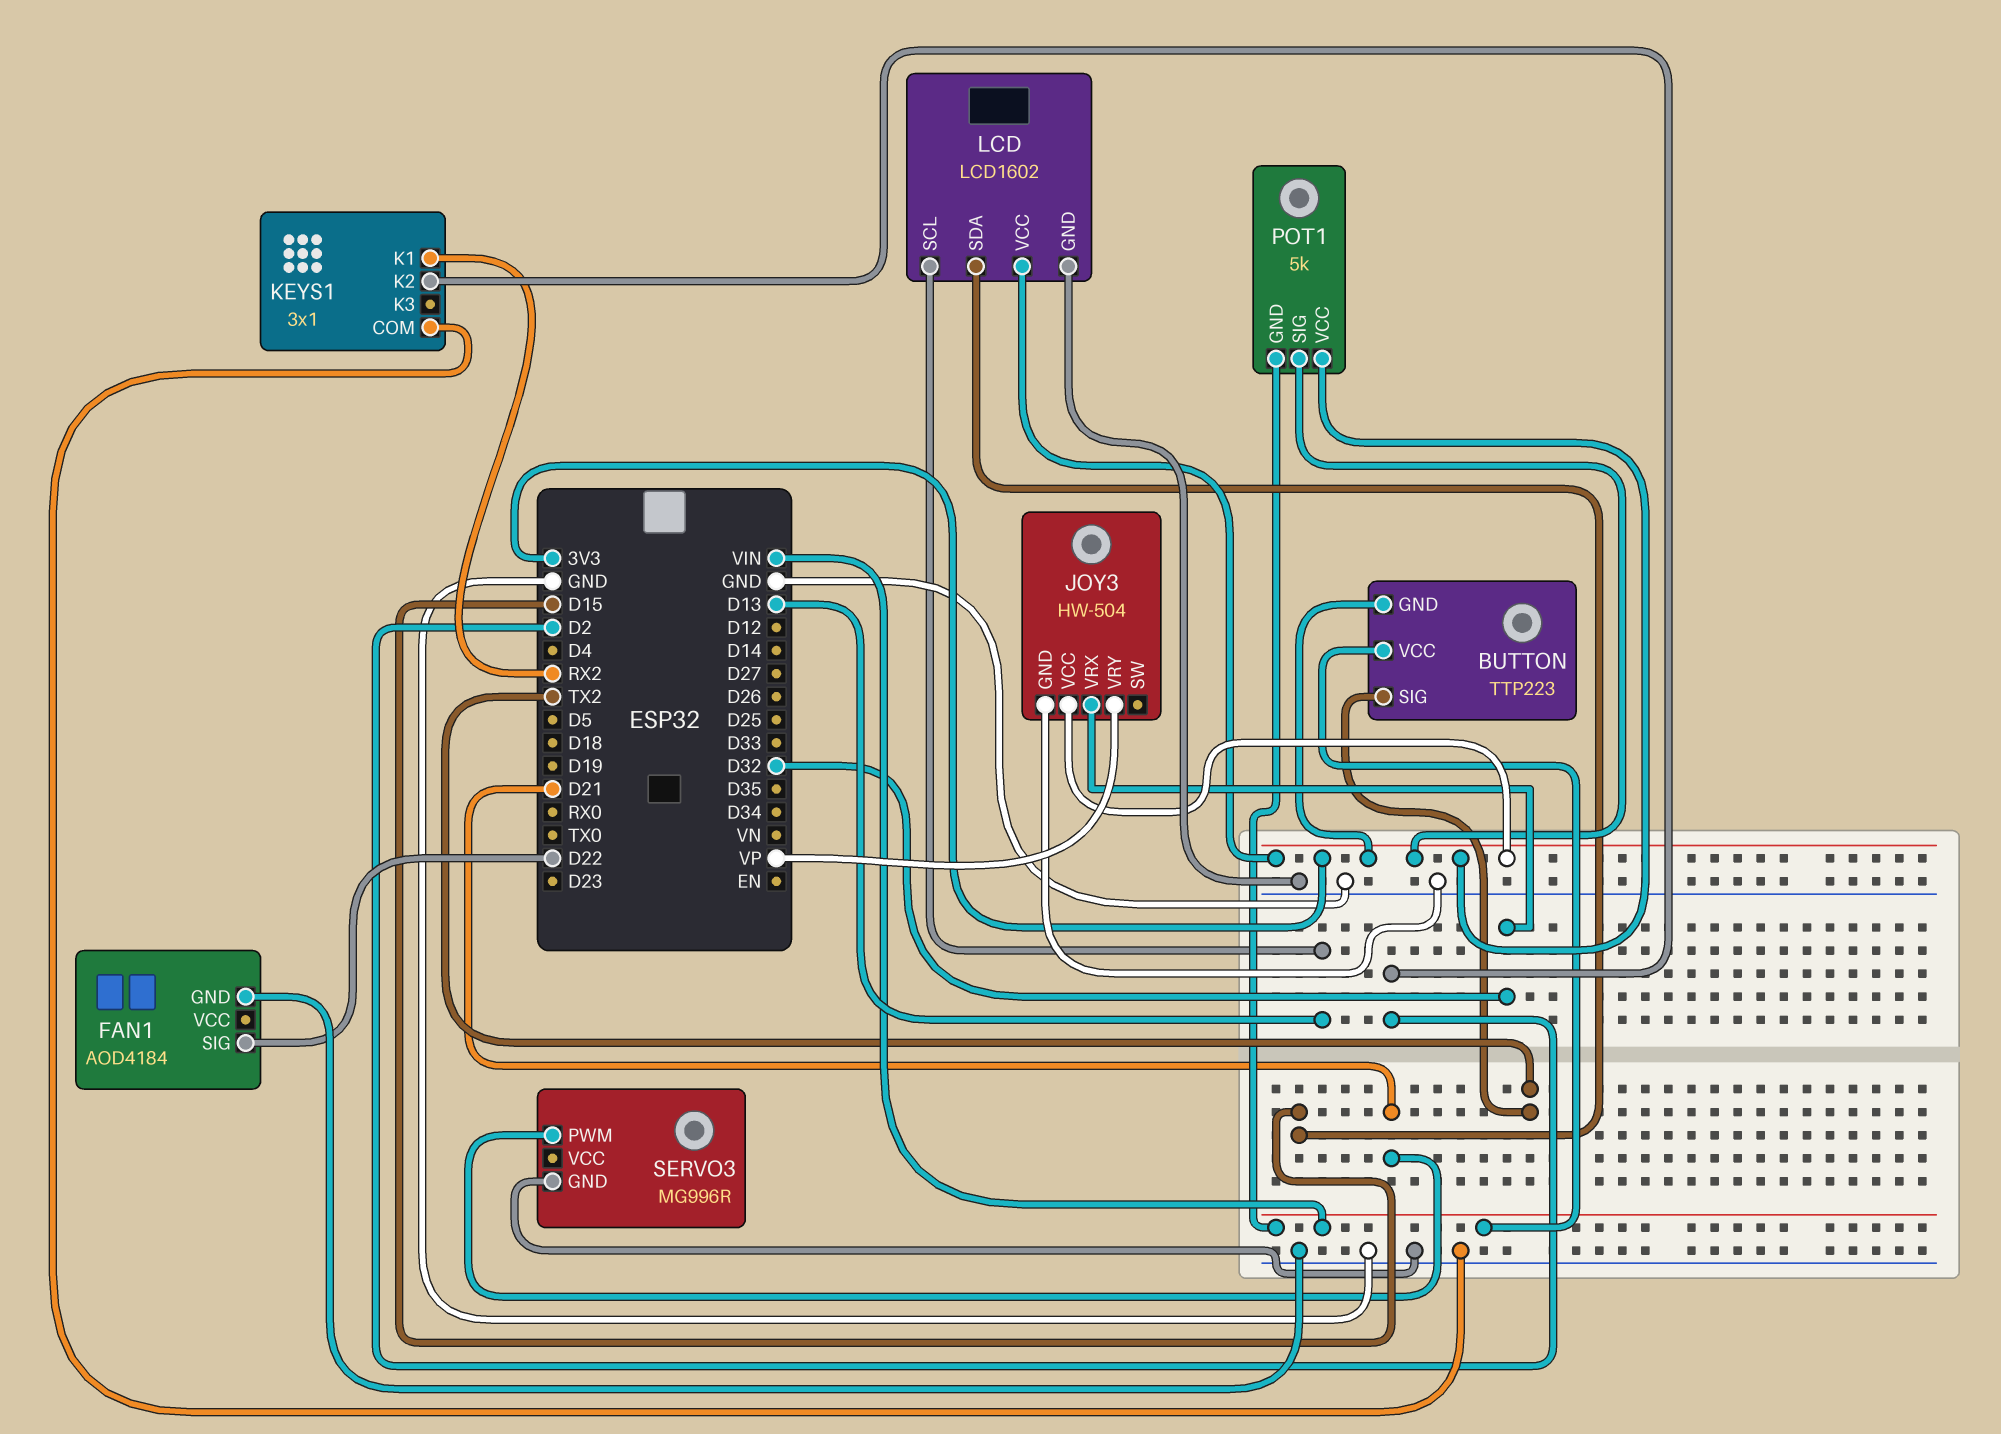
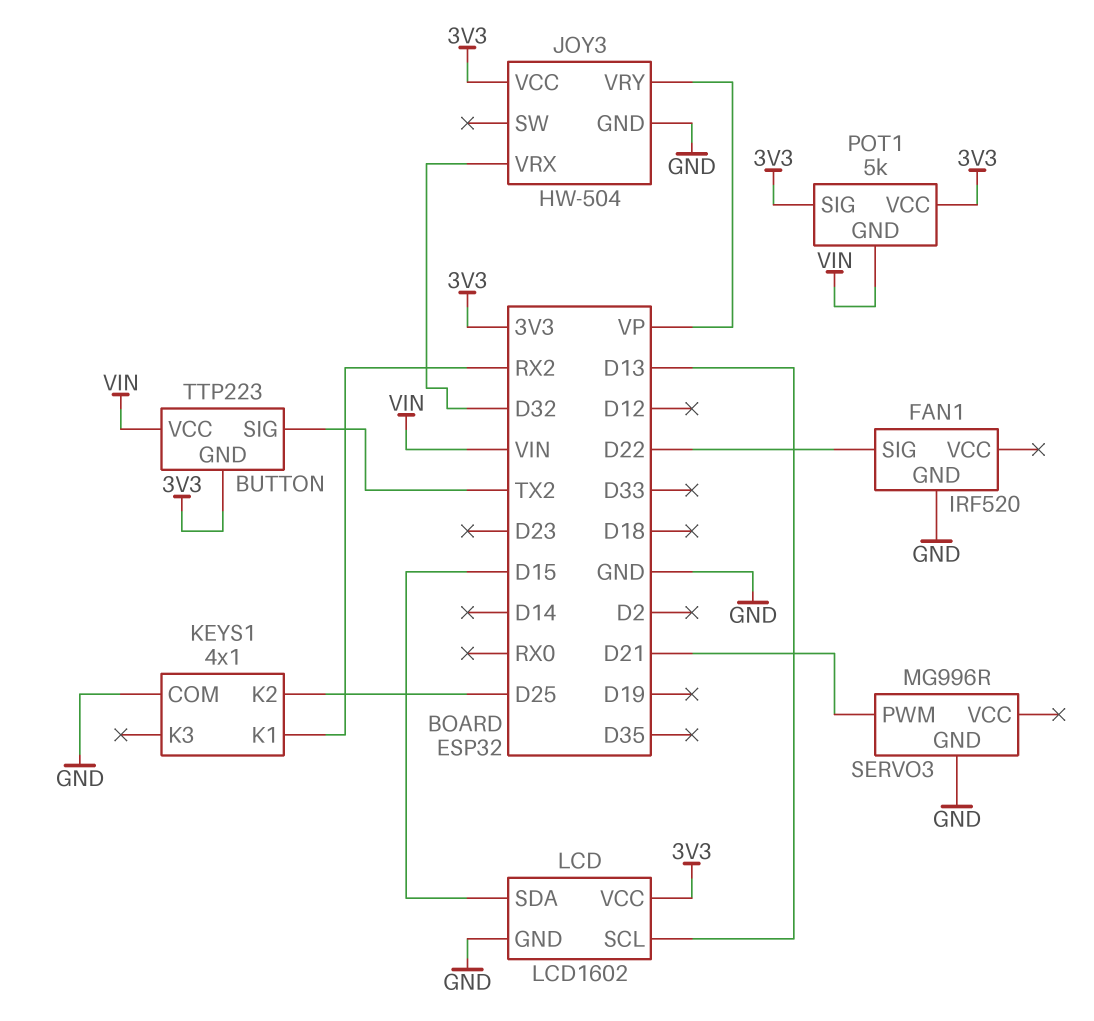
FAN1: AOD4184 -> IRF520
KEYS1: 3x1 -> 4x1
KEYS1 pin K2: D2 -> D25

